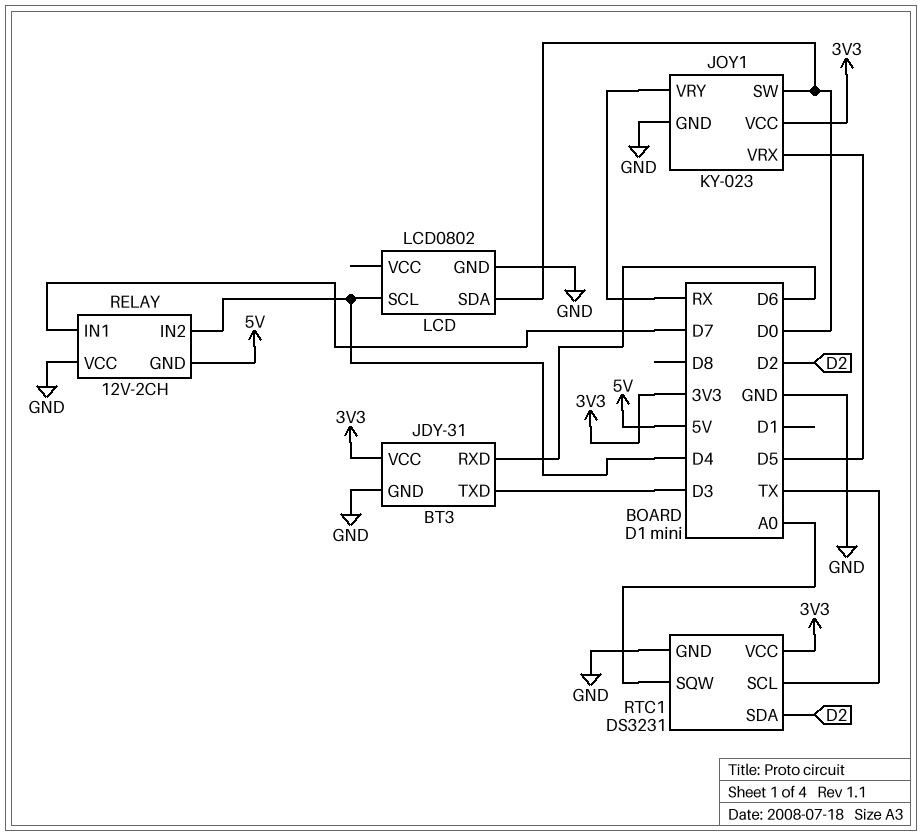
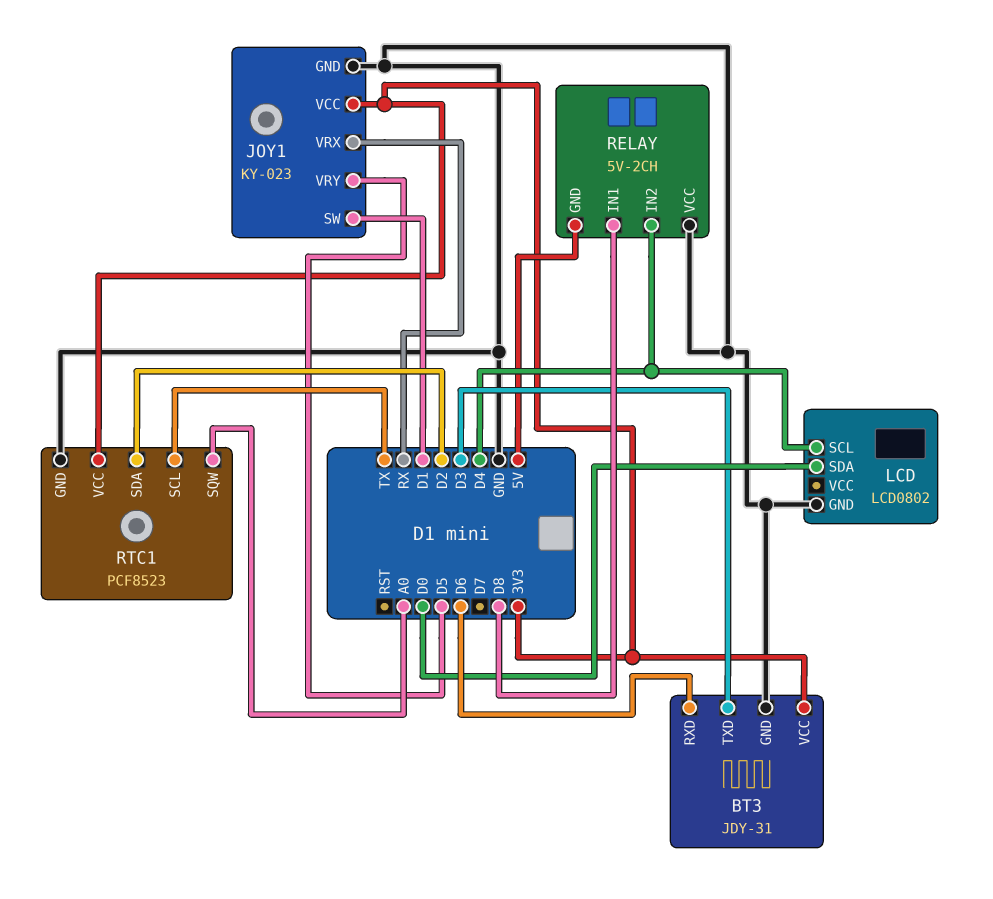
JOY1 pin SW: D0 -> D1
JOY1 pin VRX: D5 -> RX
JOY1 pin VRY: RX -> D5
RELAY: 12V-2CH -> 5V-2CH
RELAY pin IN1: D7 -> D8
RTC1: DS3231 -> PCF8523

